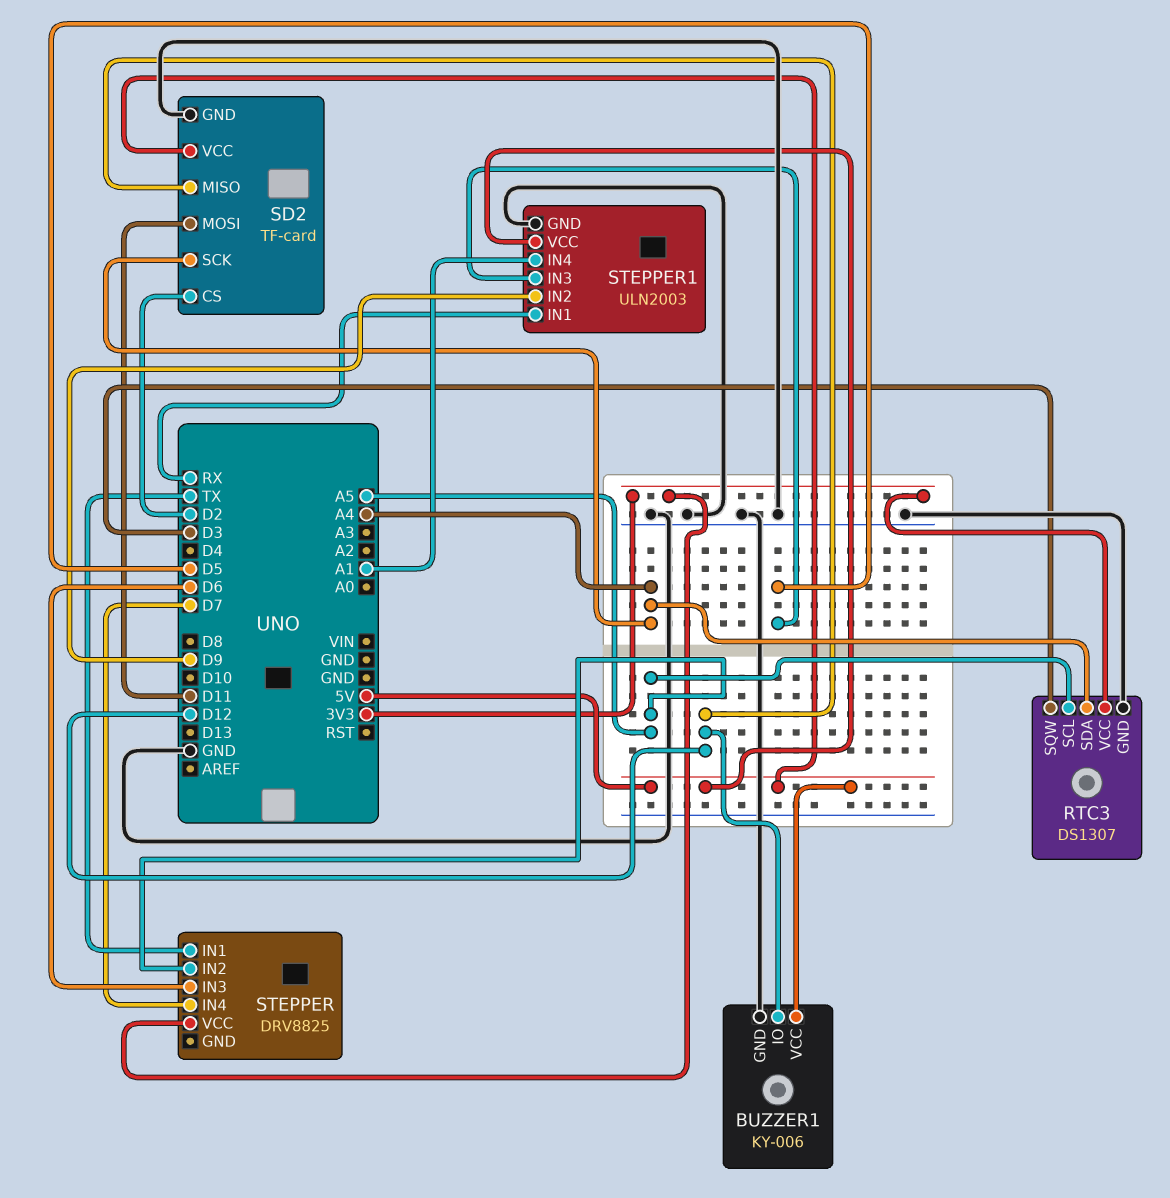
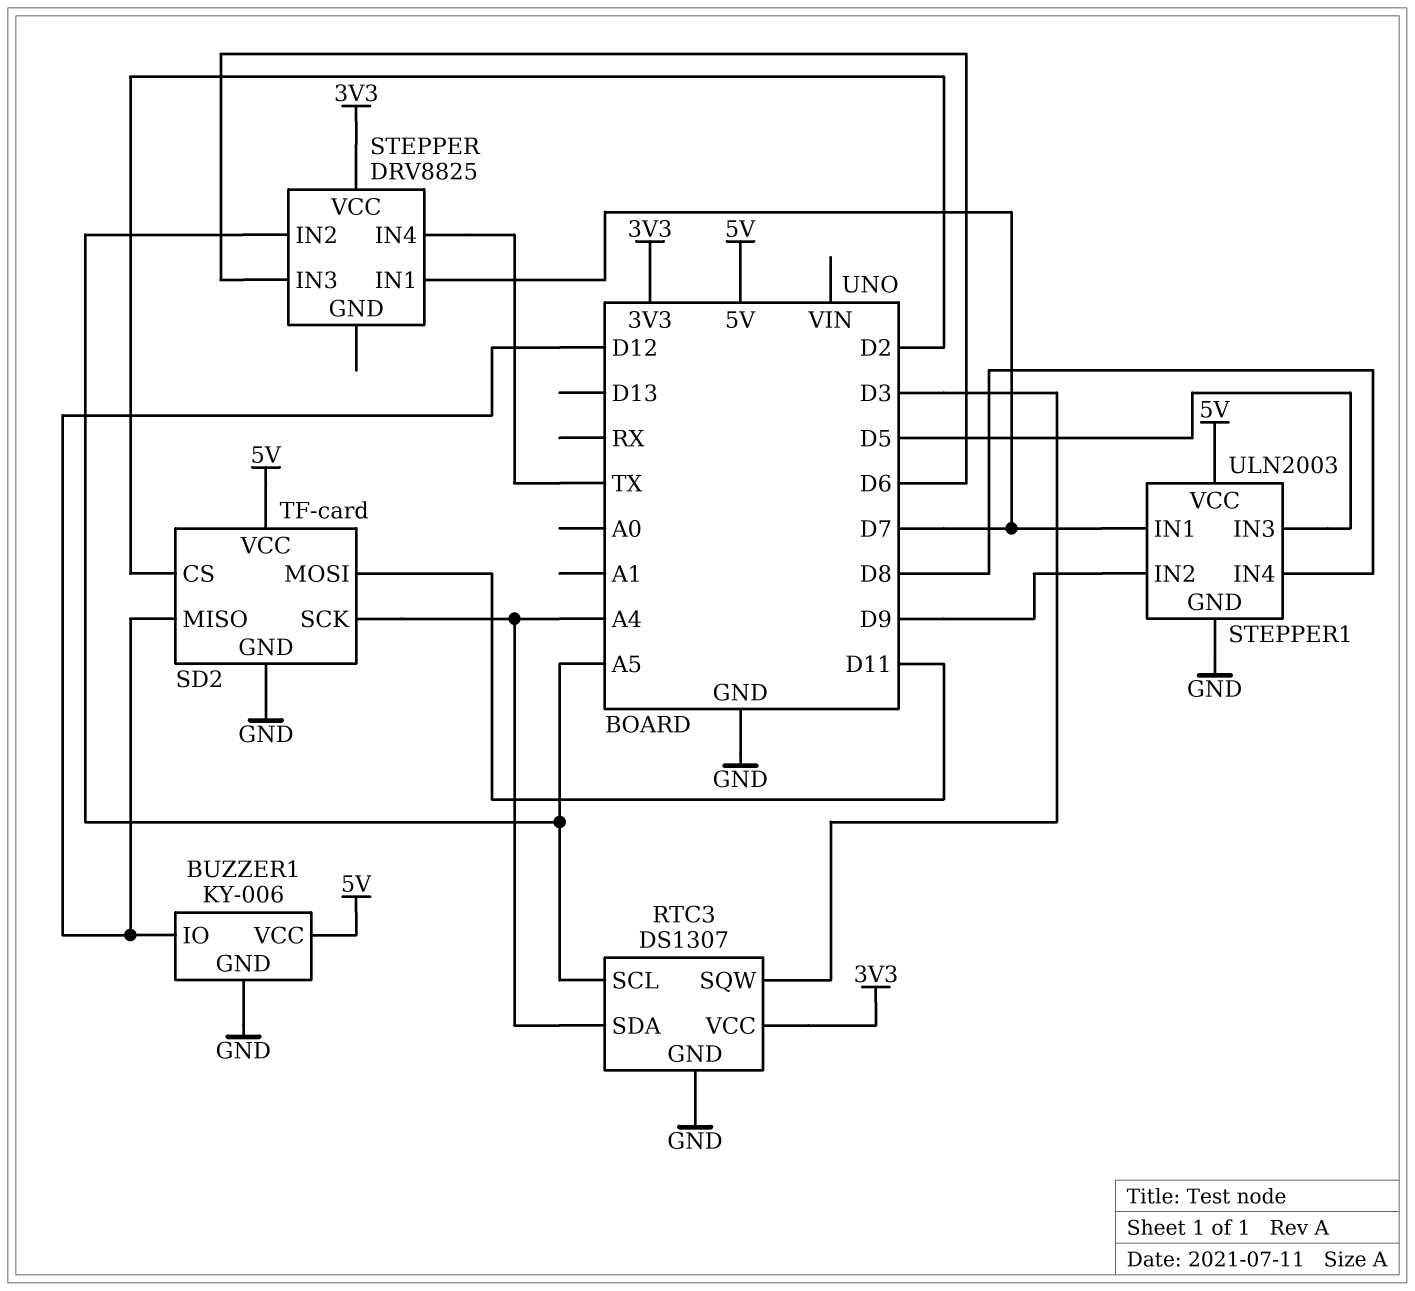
STEPPER pin IN1: TX -> D7
STEPPER pin IN4: D7 -> TX
STEPPER1 pin IN1: RX -> D7
STEPPER1 pin IN4: A1 -> D8

